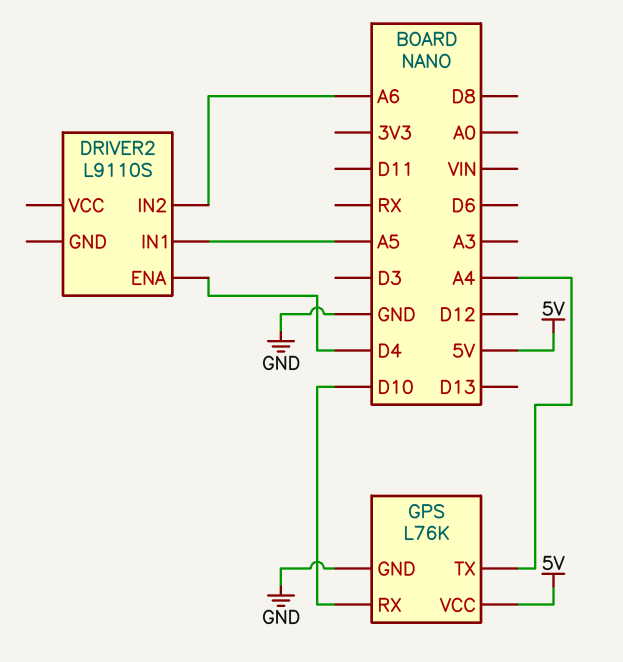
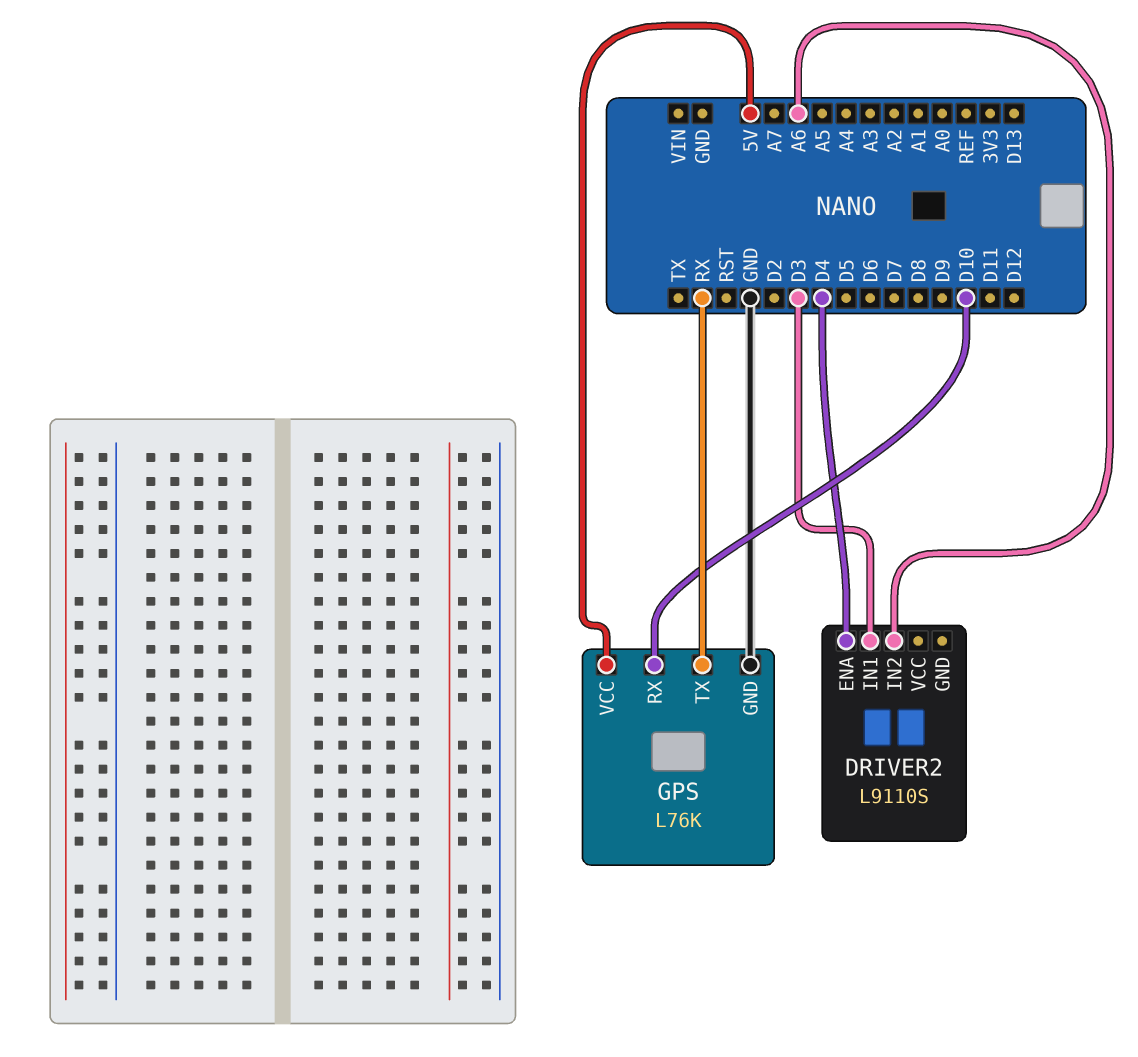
DRIVER2 pin IN1: A5 -> D3
GPS pin TX: A4 -> RX

